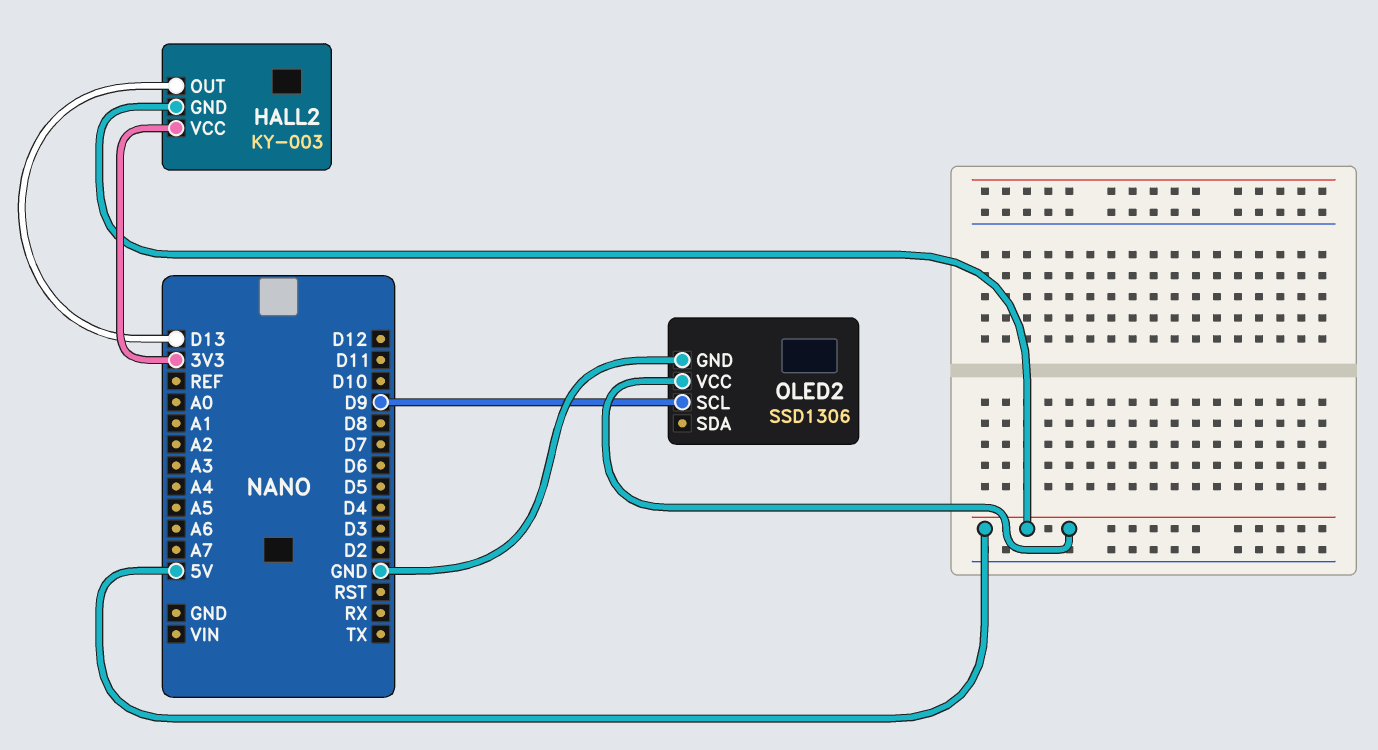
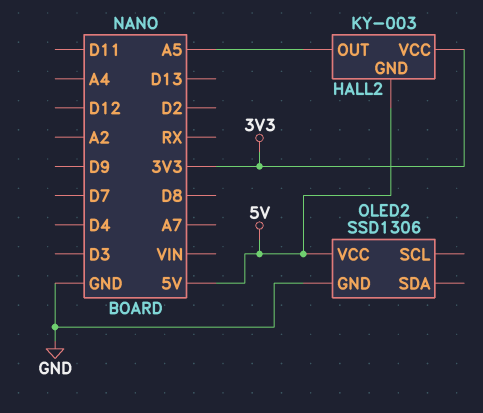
HALL2 pin OUT: D13 -> A5
OLED2 pin SCL: D9 -> none

